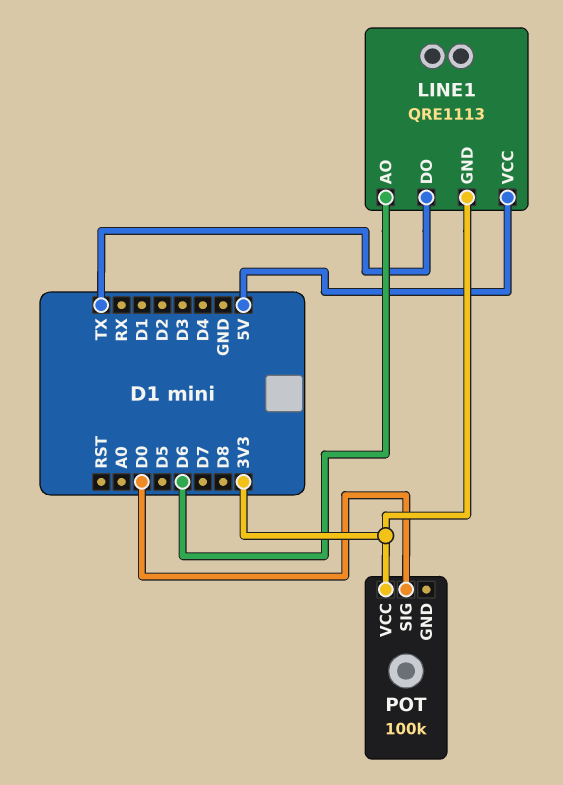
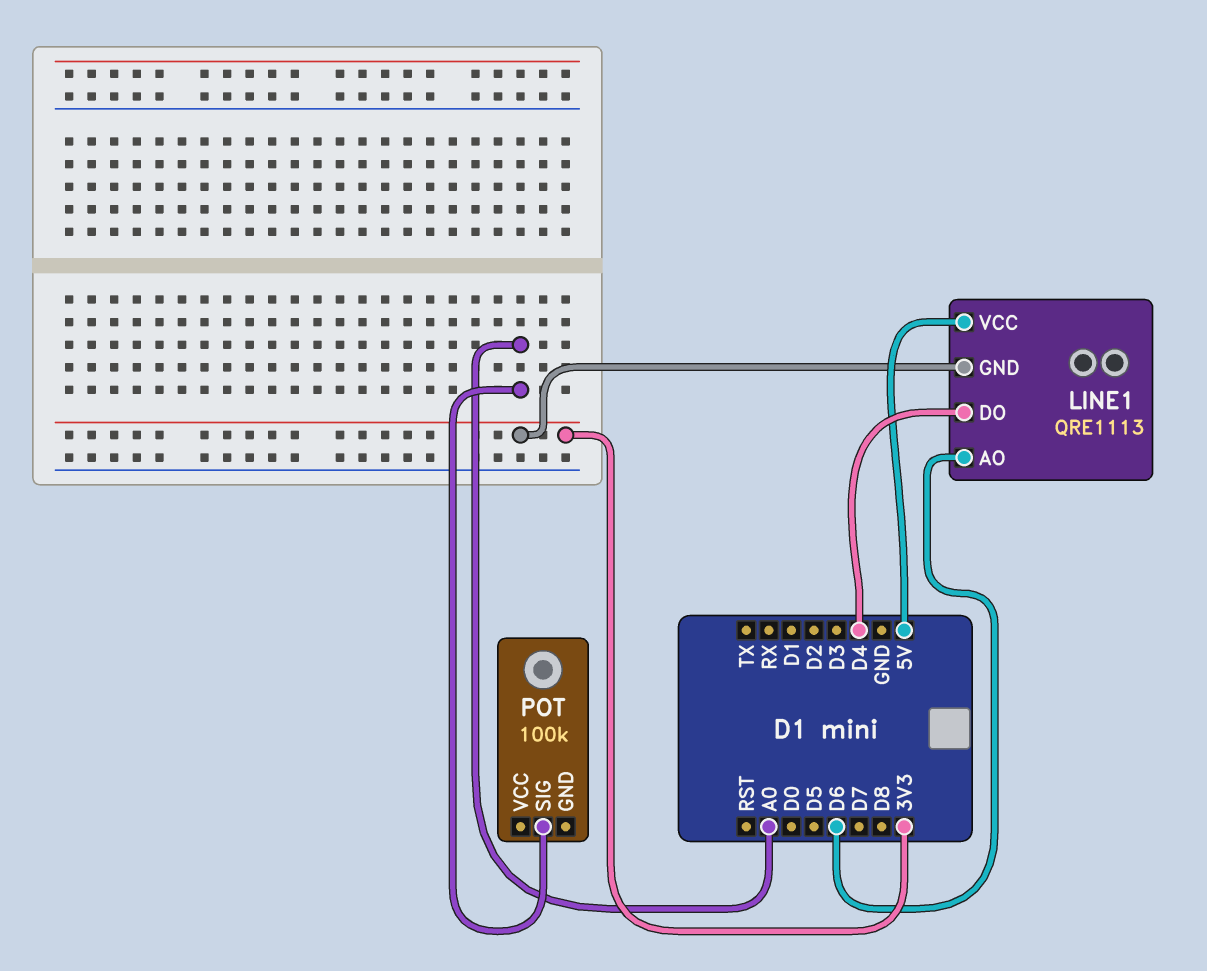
LINE1 pin DO: TX -> D4
POT pin SIG: D0 -> A0
POT pin VCC: 3V3 -> none

